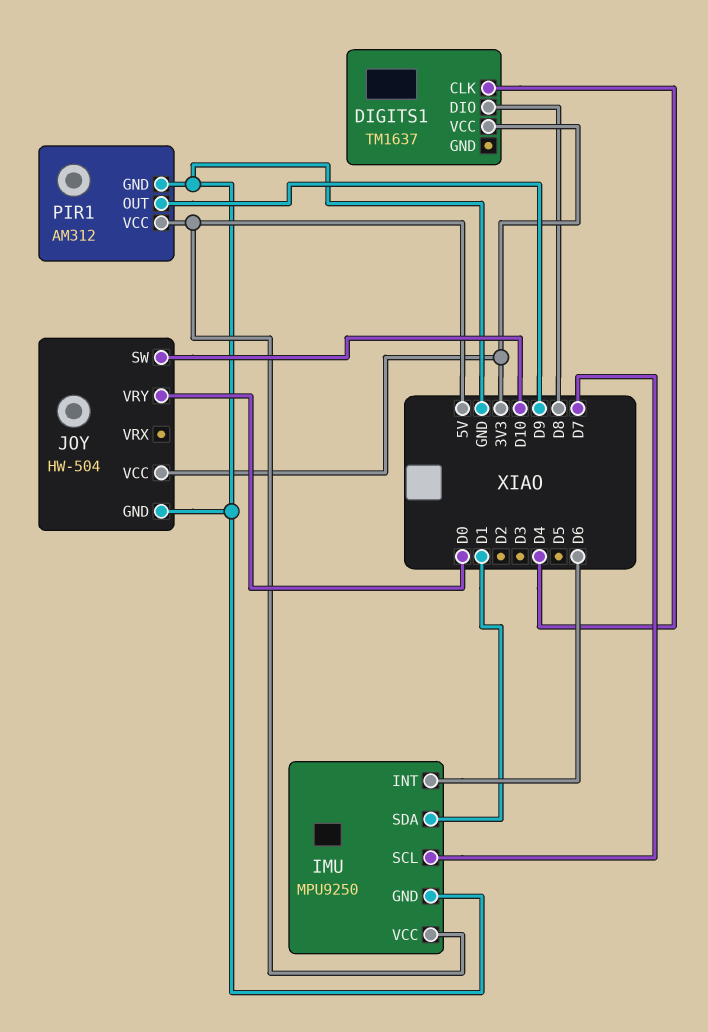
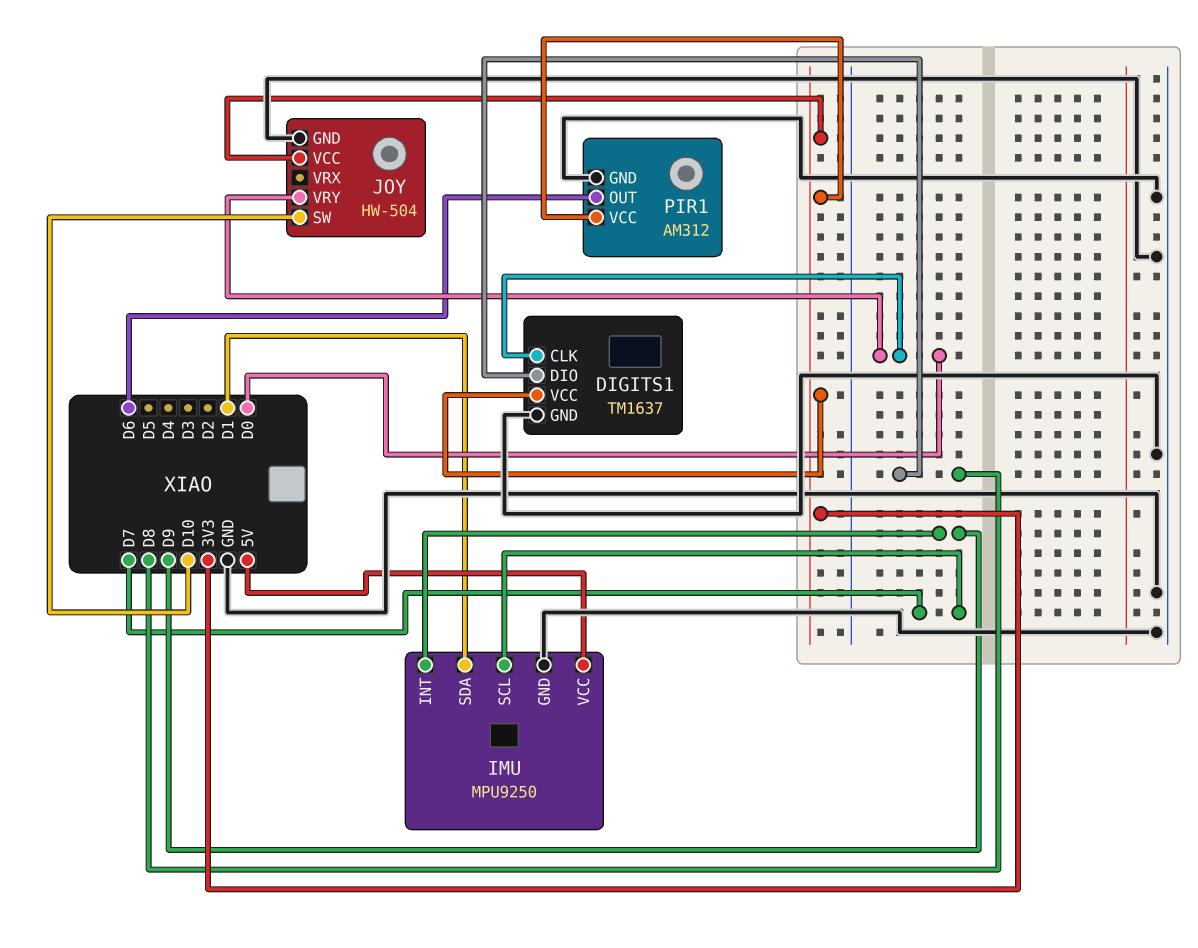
DIGITS1 pin CLK: D4 -> D0
DIGITS1 pin GND: none -> GND
IMU pin INT: D6 -> D9
PIR1 pin OUT: D9 -> D6
PIR1 pin VCC: 5V -> 3V3

